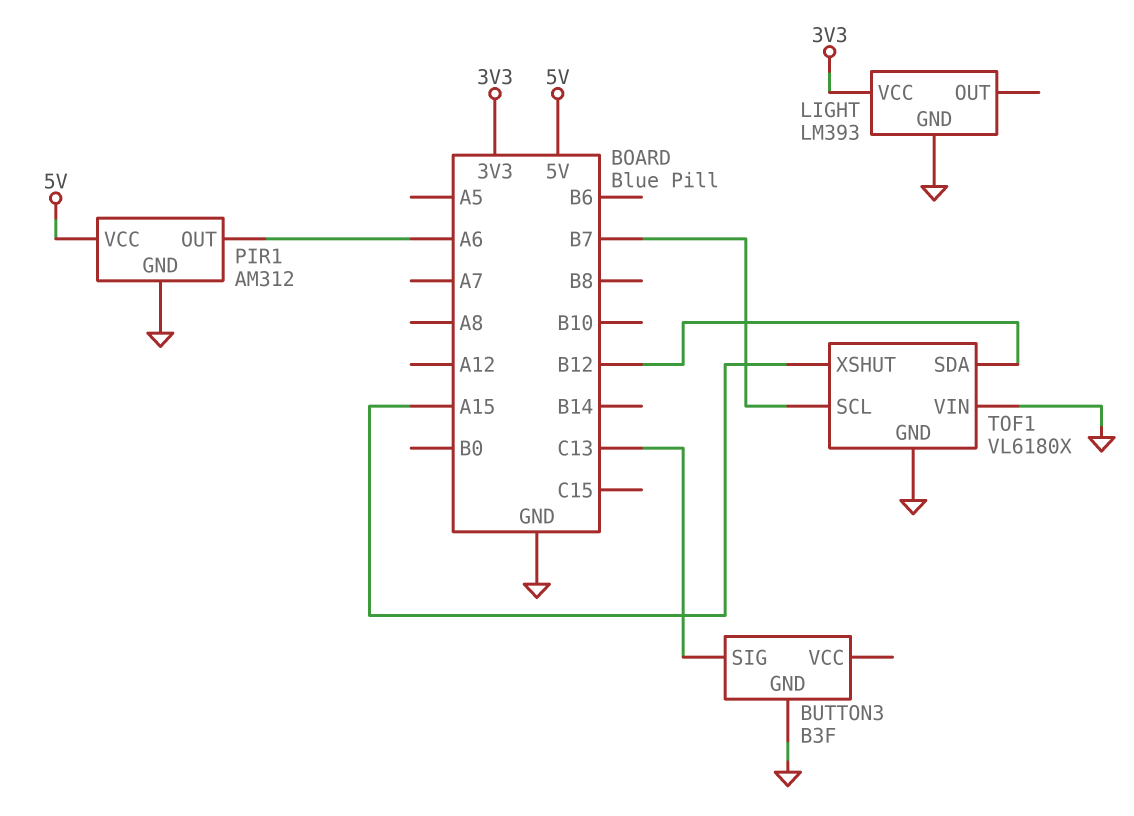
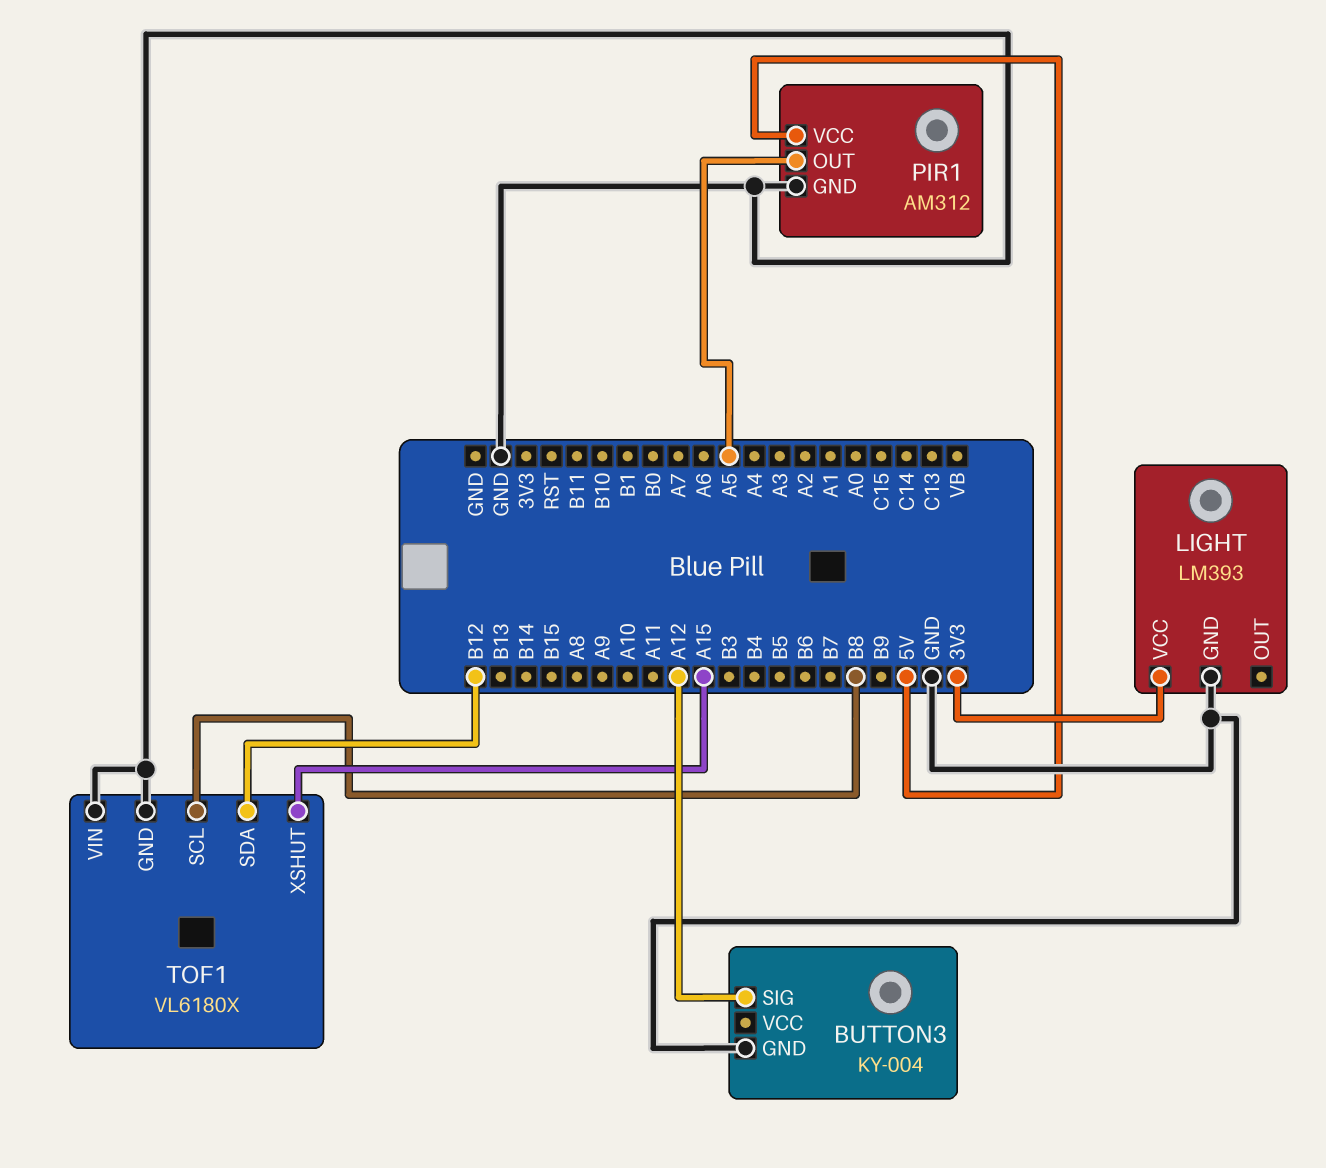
BUTTON3: B3F -> KY-004
BUTTON3 pin SIG: C13 -> A12
PIR1 pin OUT: A6 -> A5
TOF1 pin SCL: B7 -> B8

